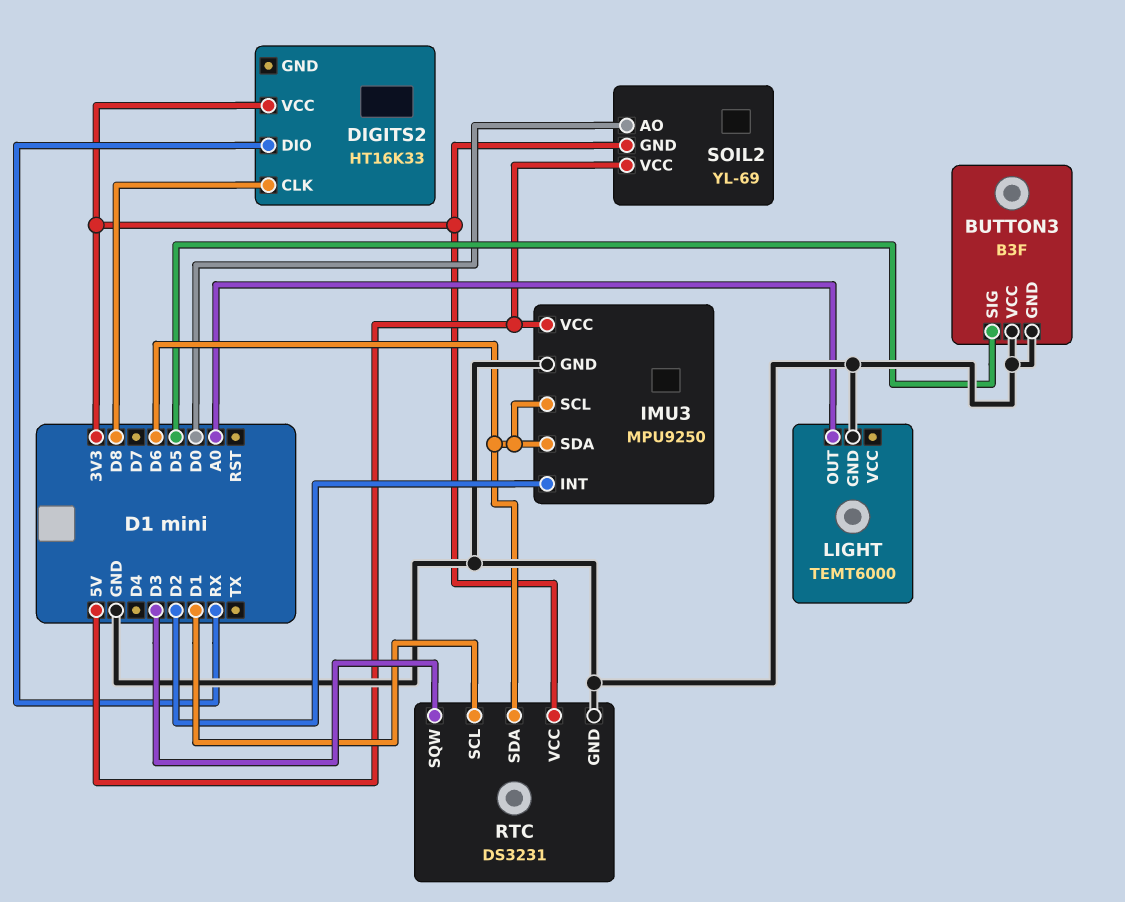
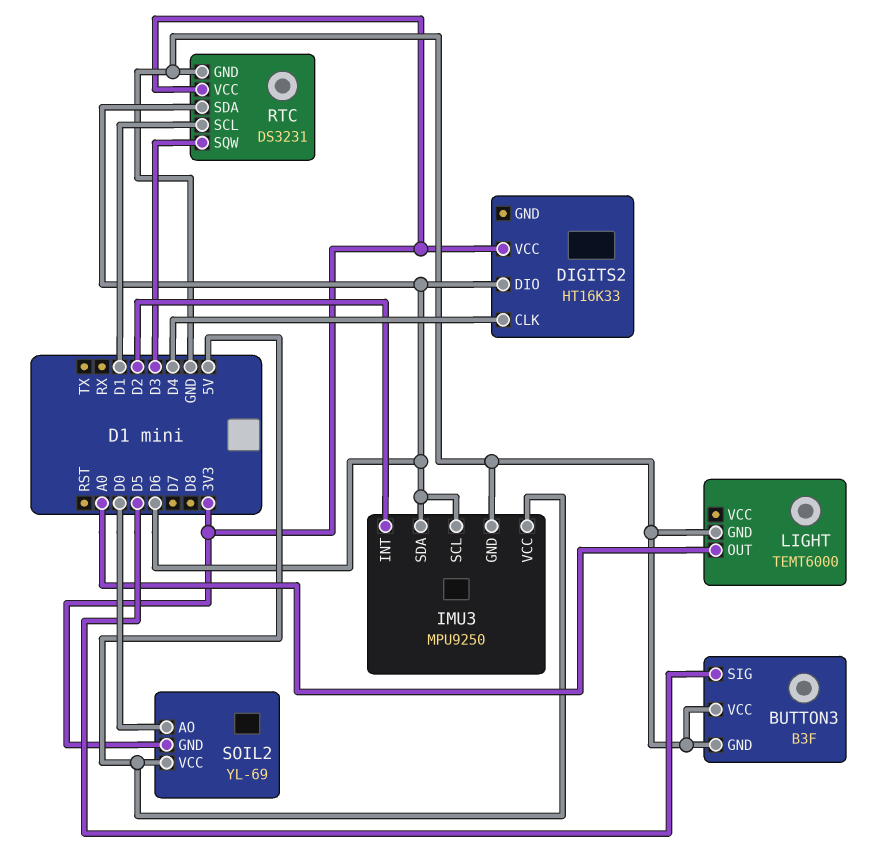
DIGITS2 pin CLK: D8 -> D4
DIGITS2 pin DIO: RX -> D6

